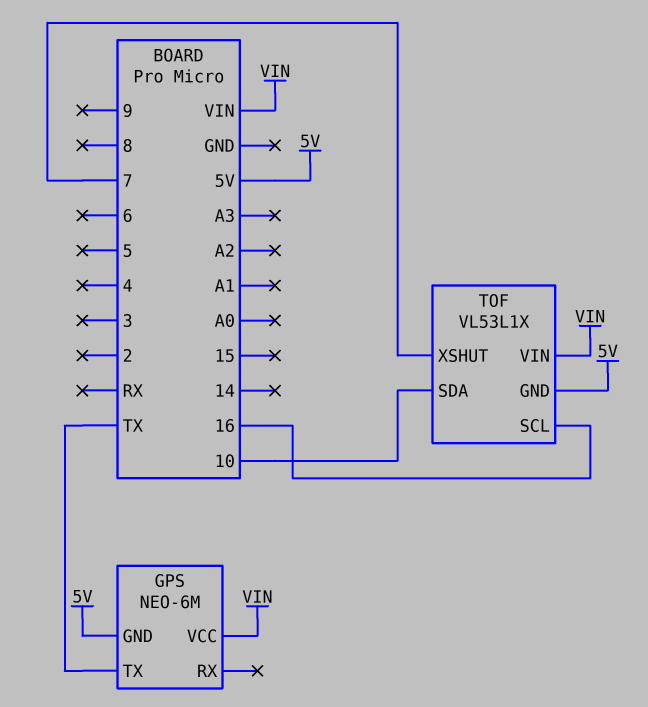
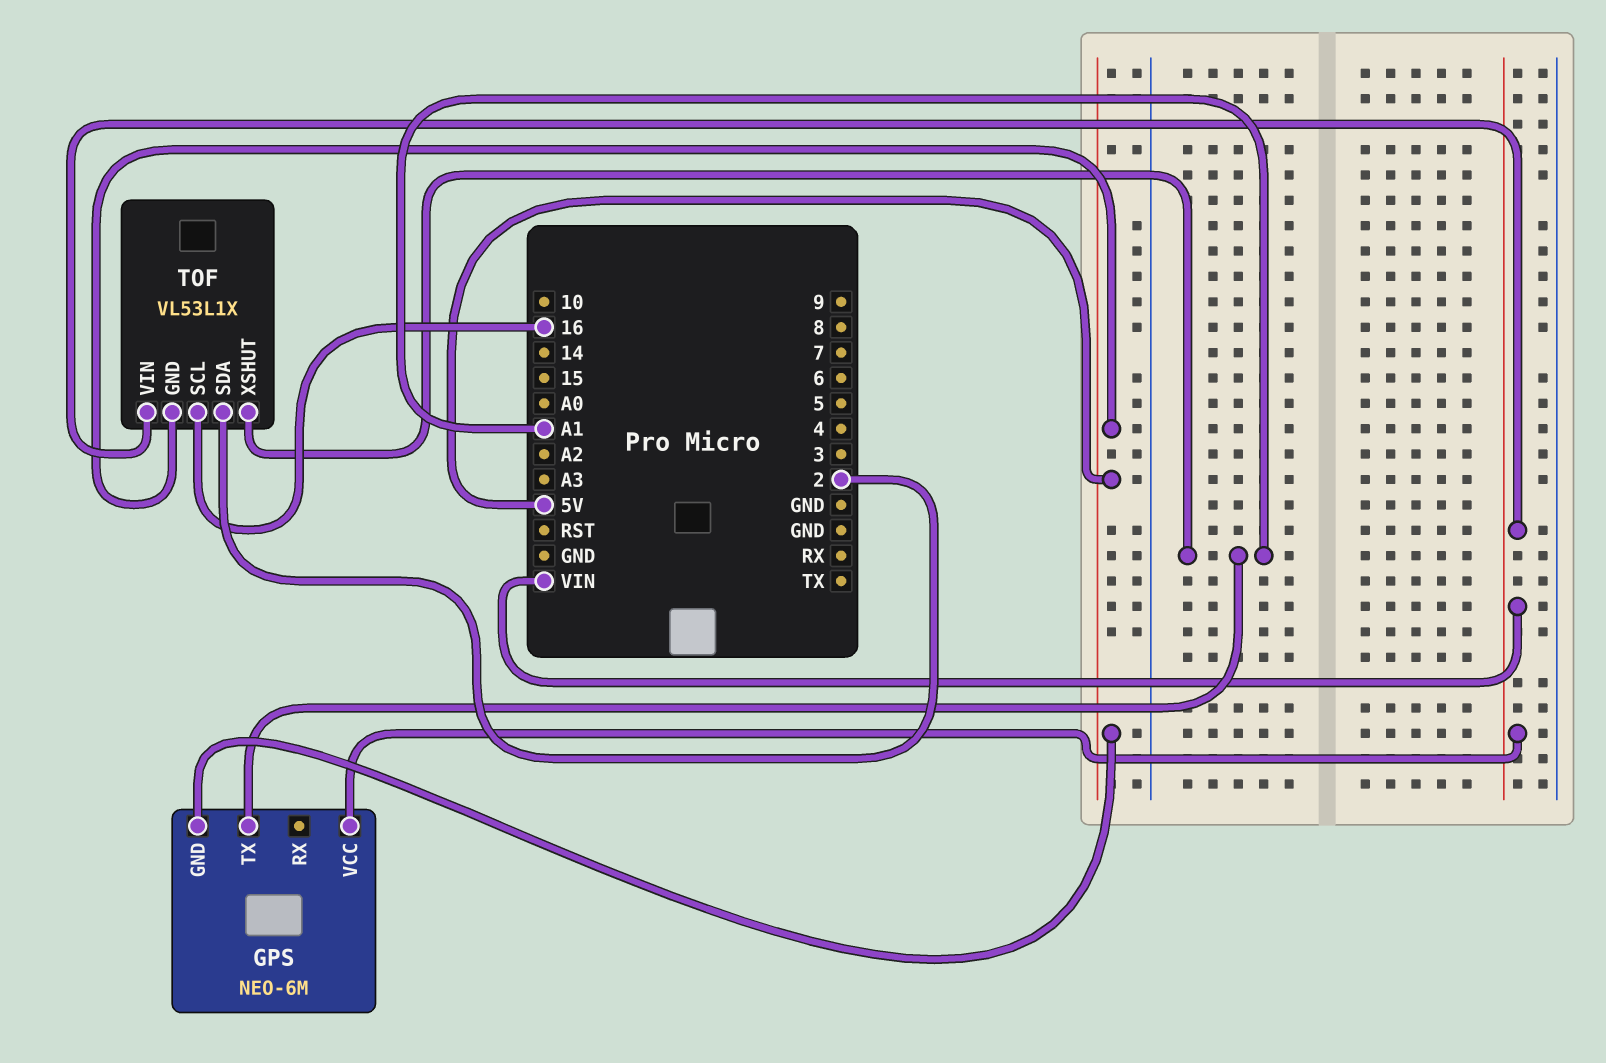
GPS pin TX: TX -> A1
TOF pin SDA: 10 -> 2
TOF pin XSHUT: 7 -> A1

